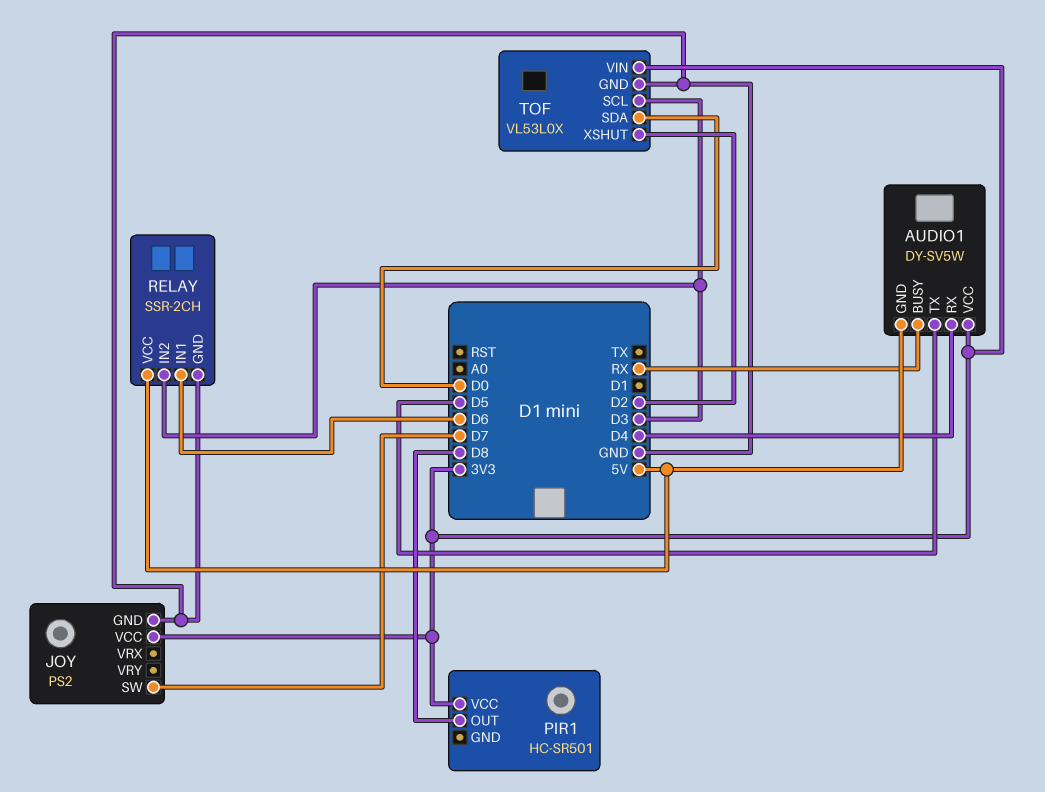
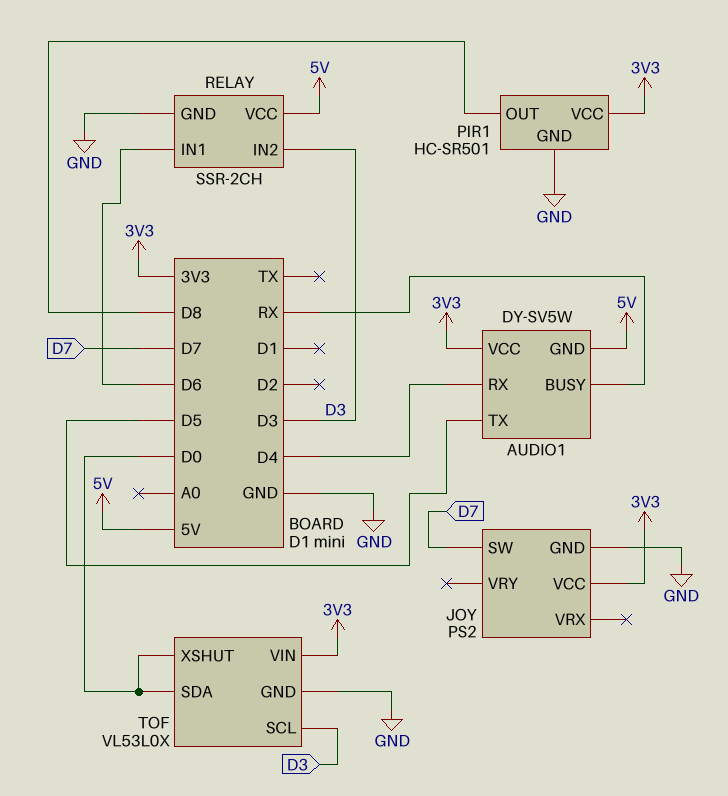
PIR1 pin GND: none -> GND
TOF pin XSHUT: D2 -> D0

